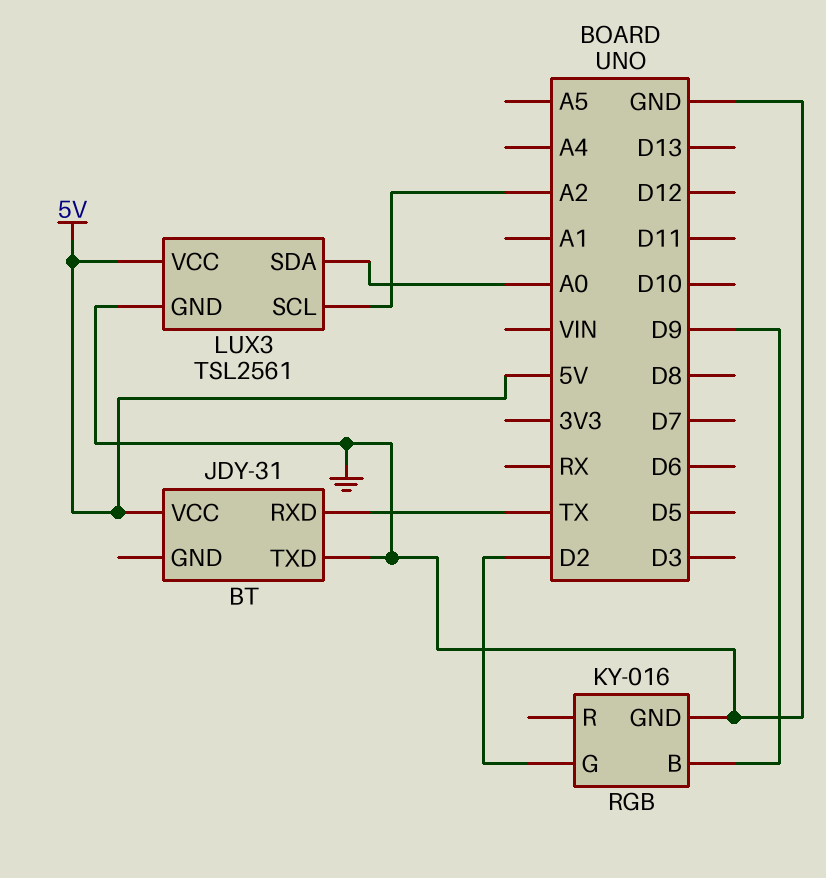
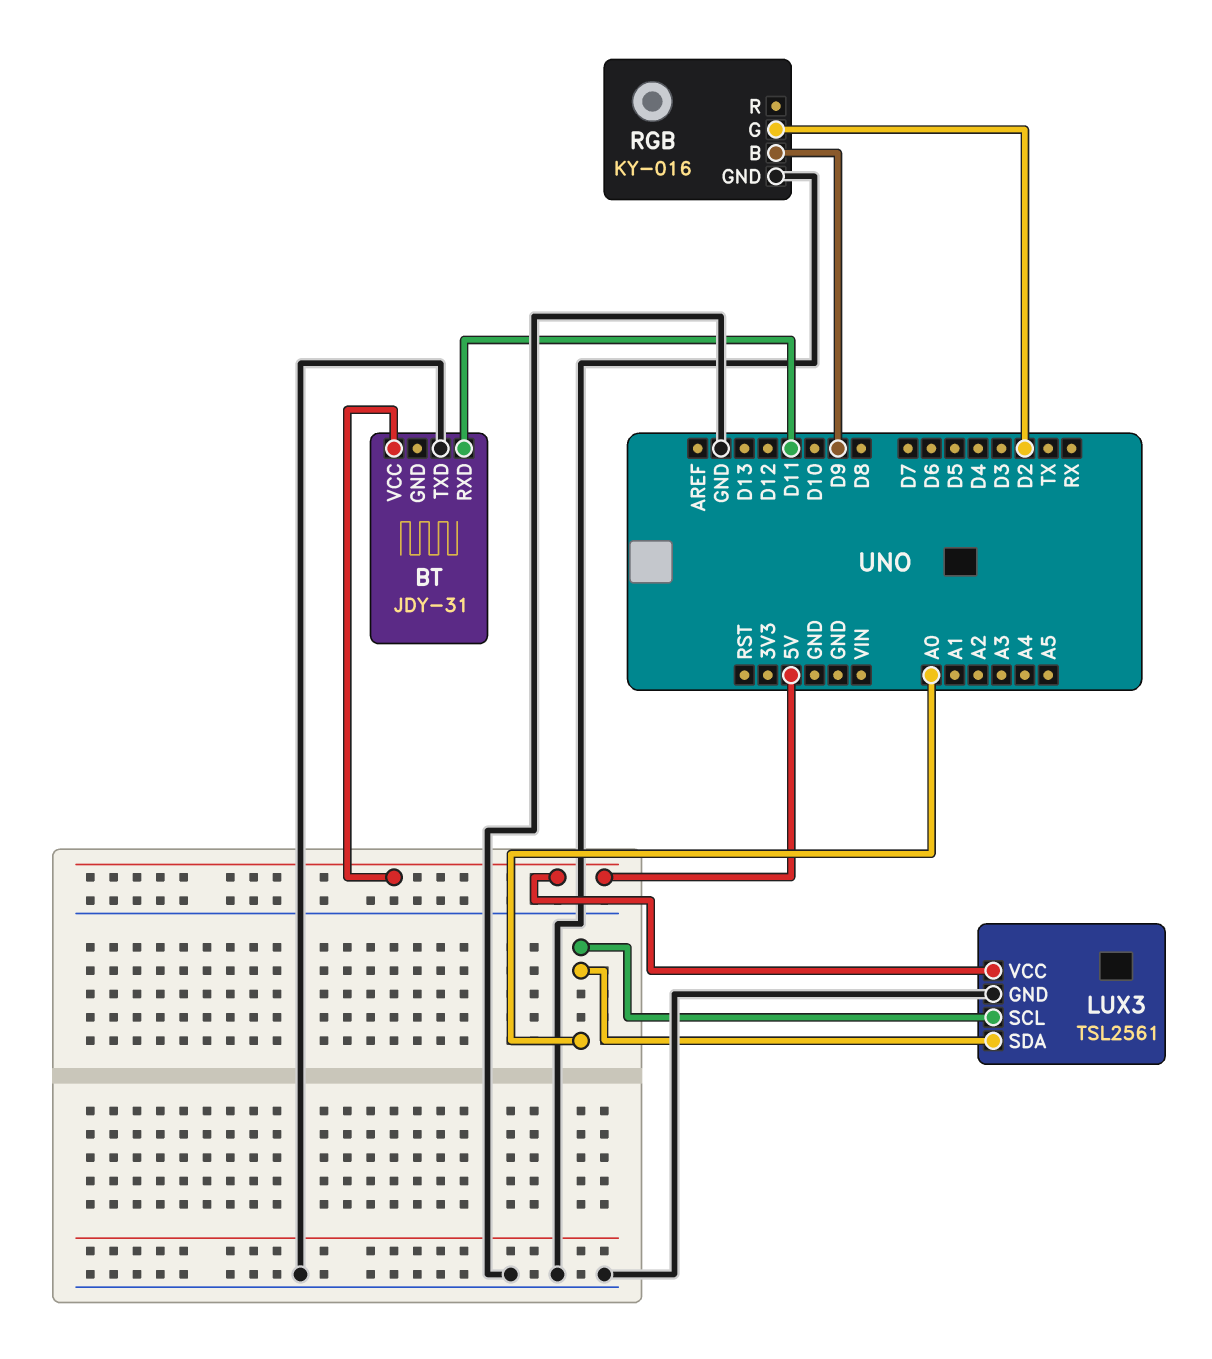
BT pin RXD: TX -> D11
LUX3 pin SCL: A2 -> A0

